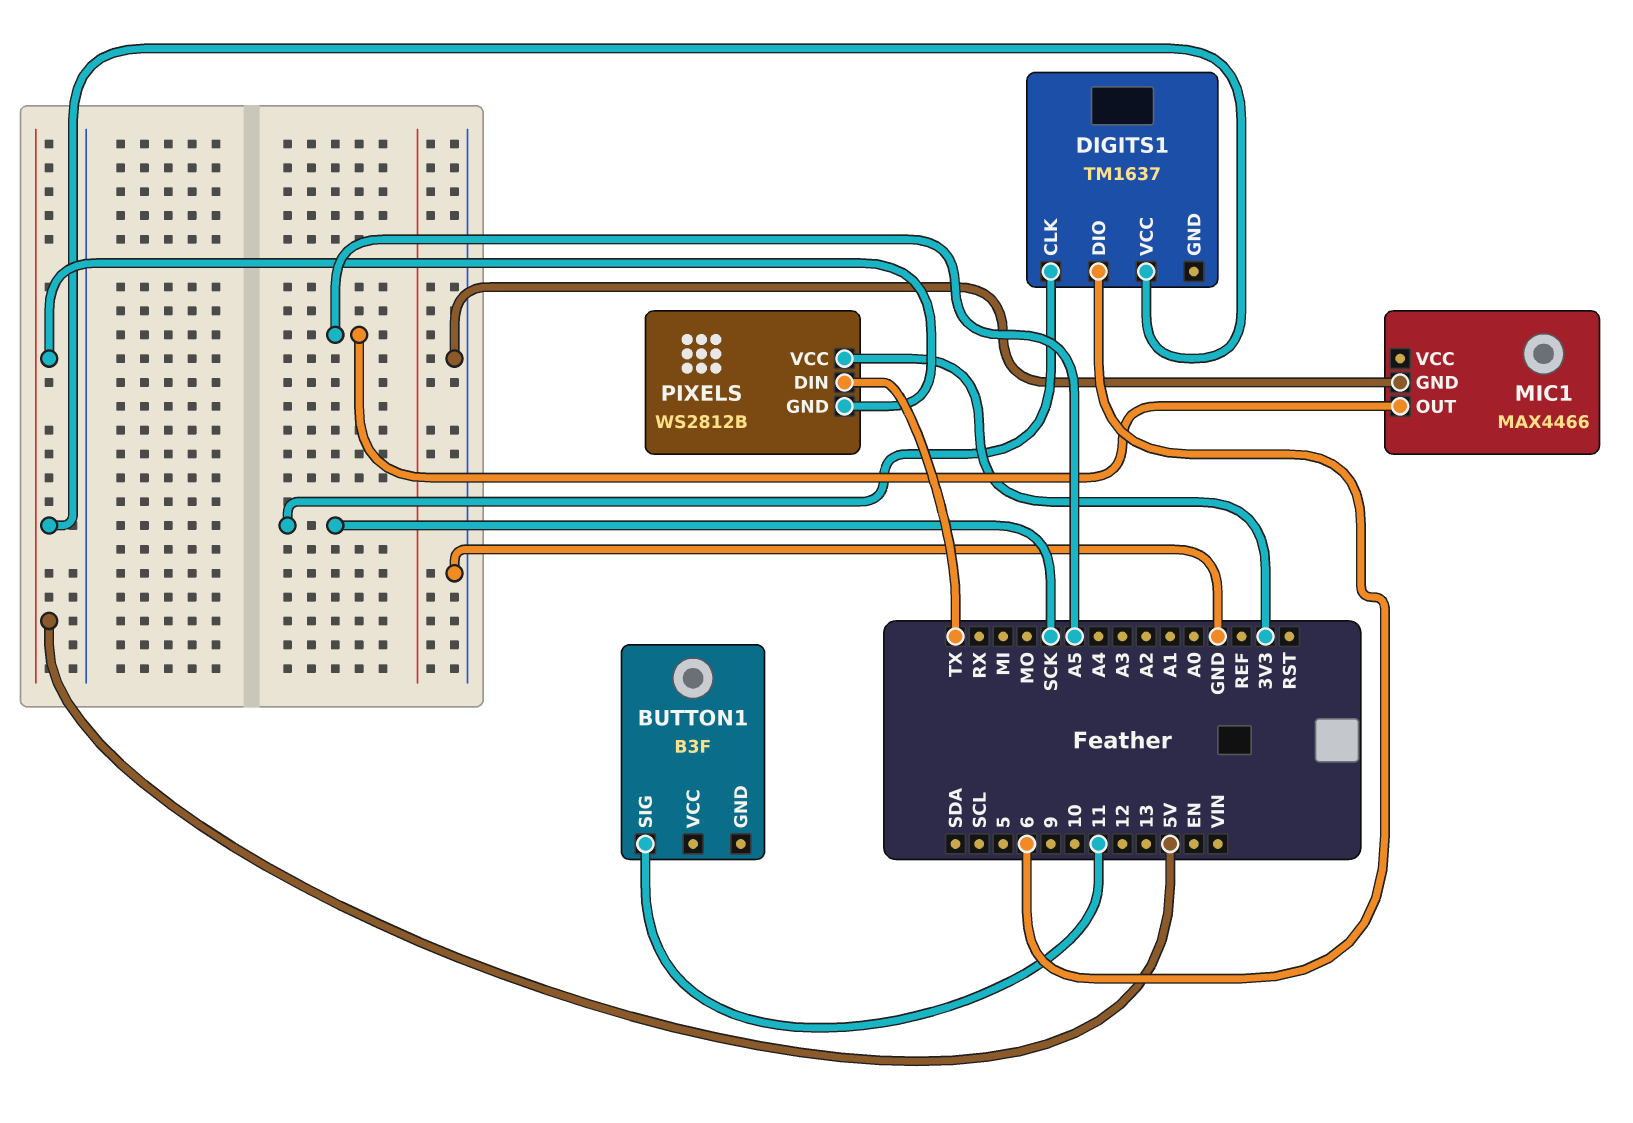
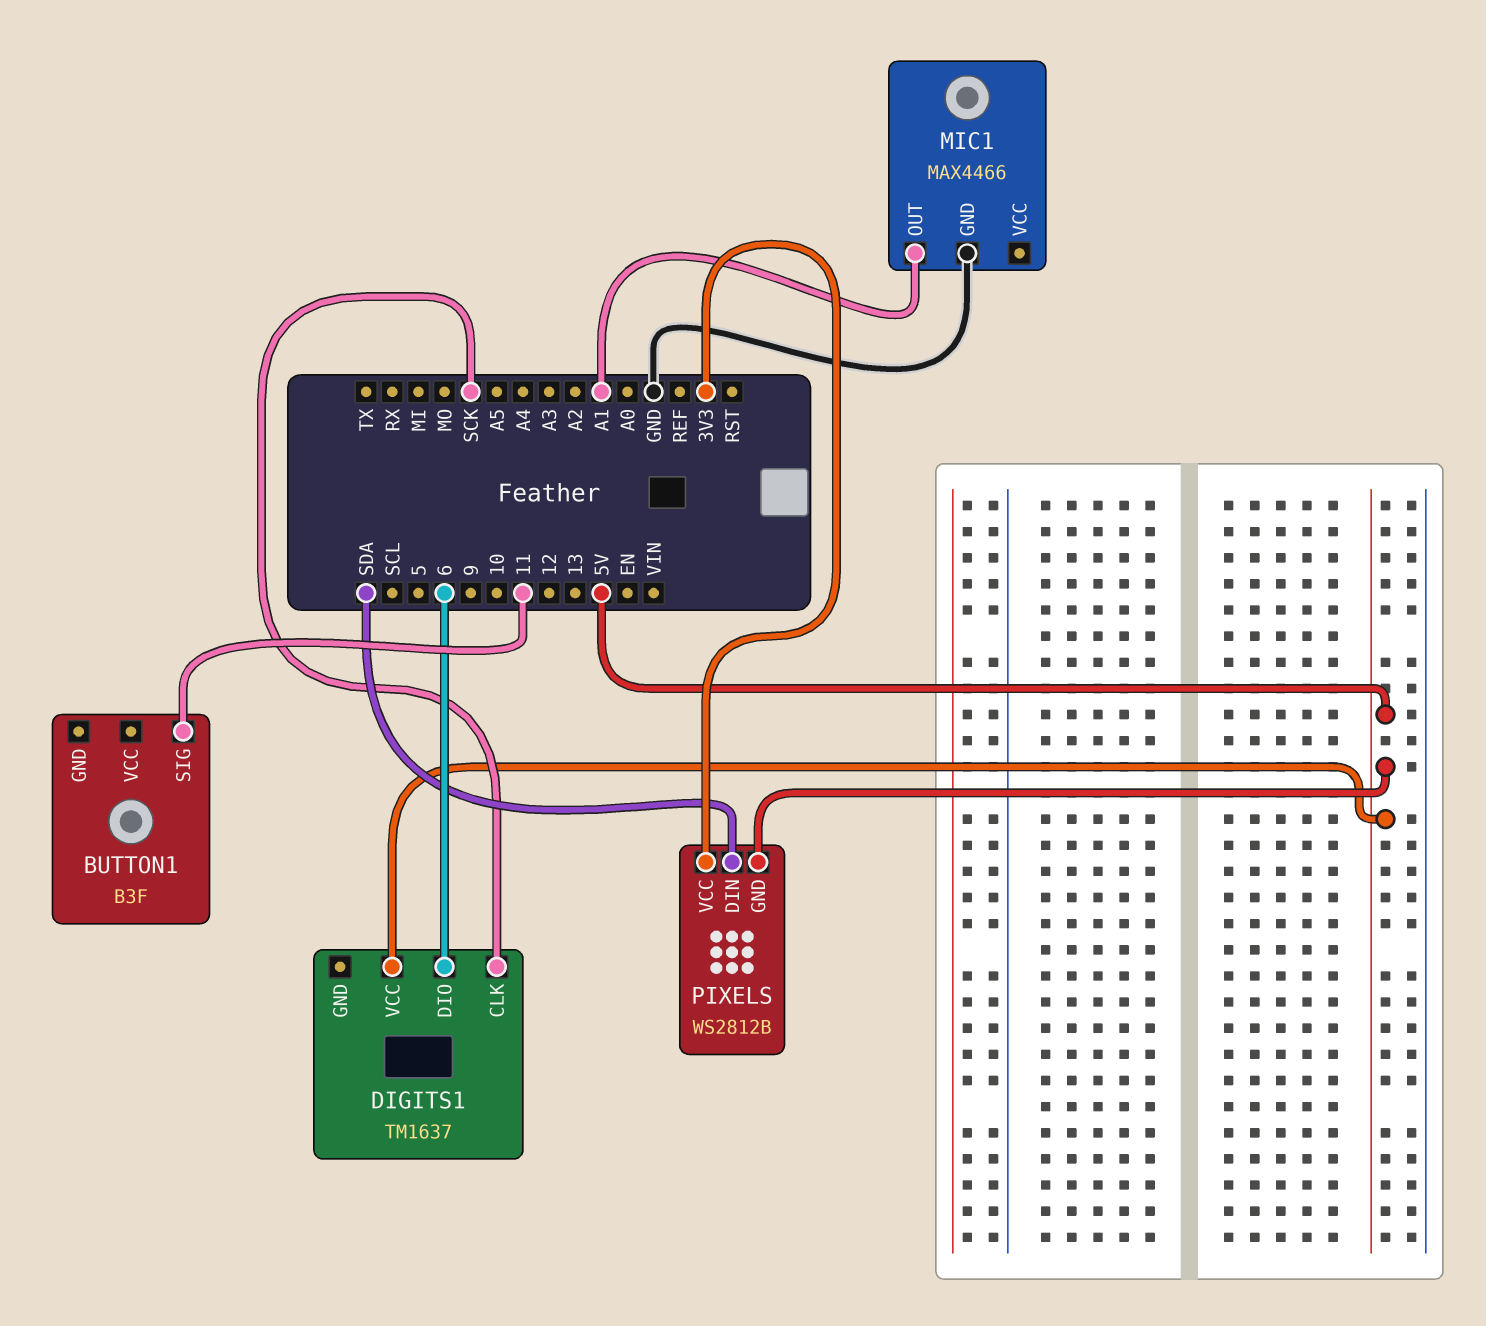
MIC1 pin OUT: A5 -> A1
PIXELS pin DIN: TX -> SDA

